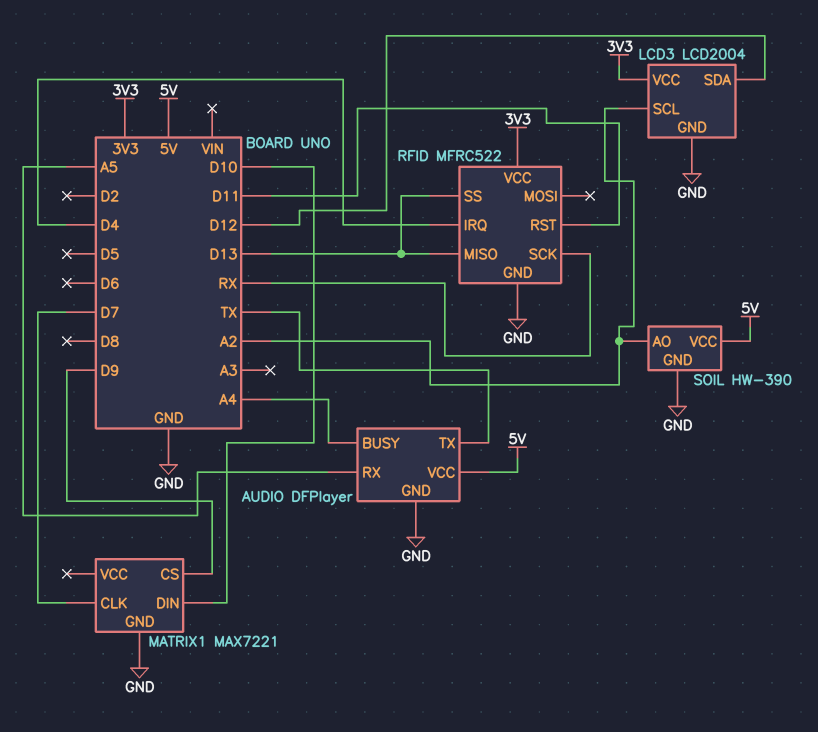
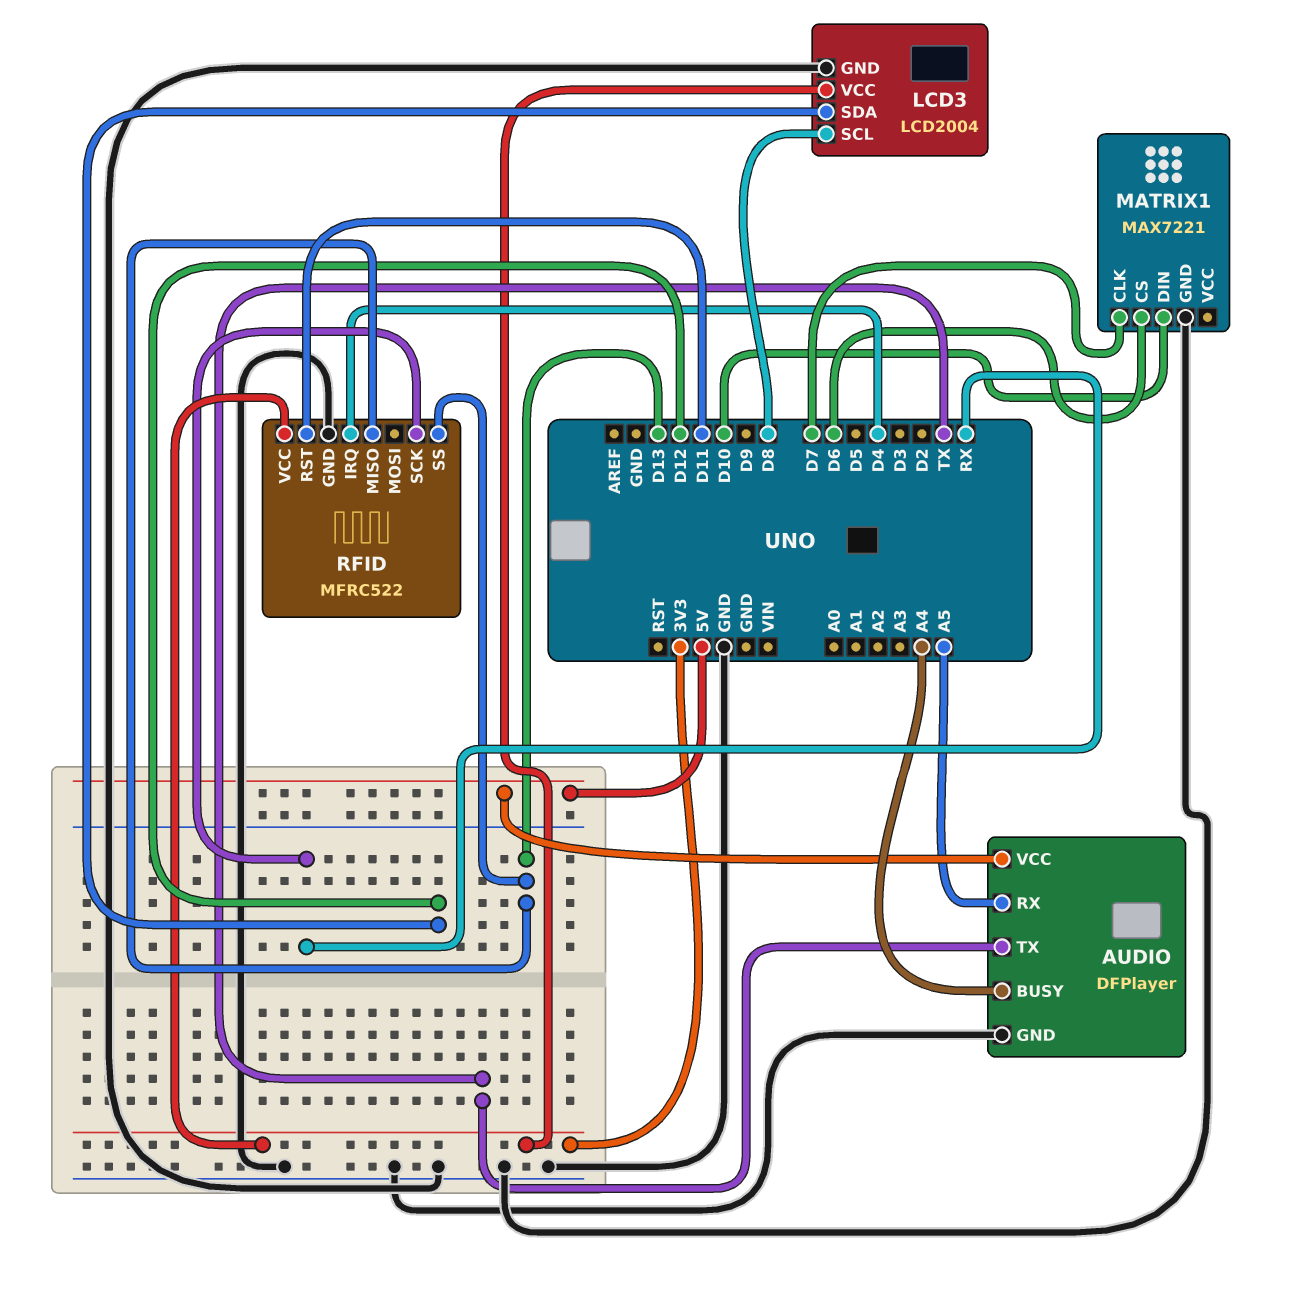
LCD3 pin SCL: A2 -> D8
MATRIX1 pin CS: D9 -> D6
SOIL: HW-390 -> none
SOIL pin AO: A2 -> none
SOIL pin GND: GND -> none
SOIL pin VCC: 5V -> none

